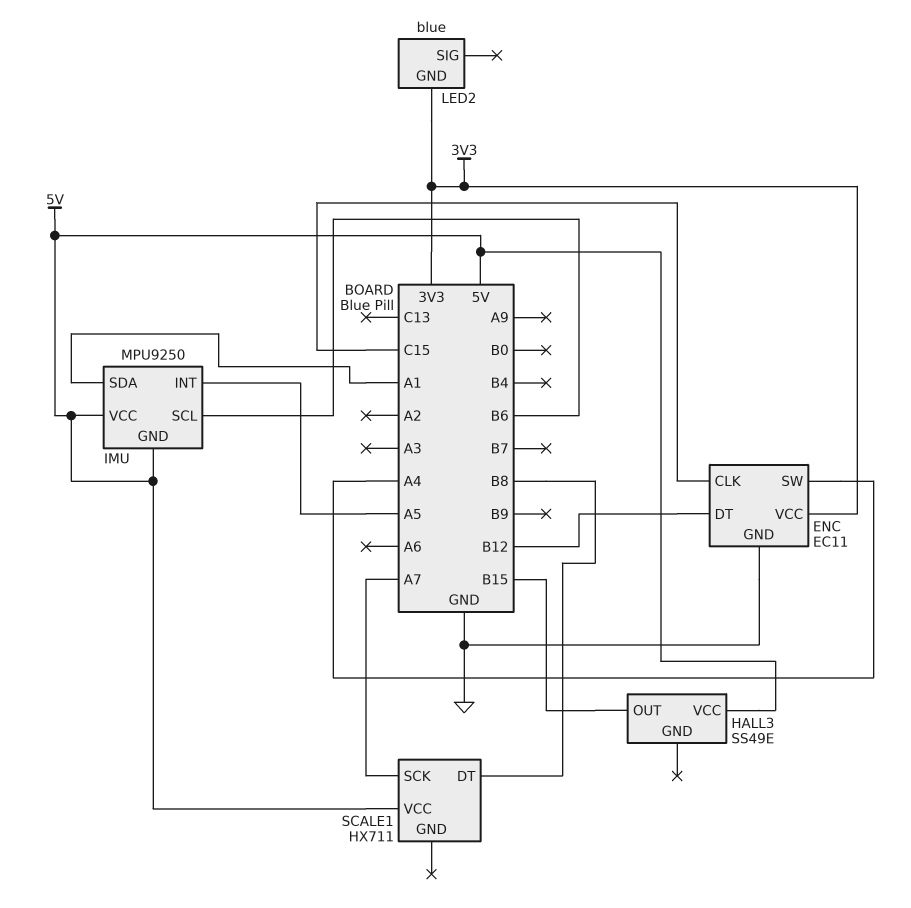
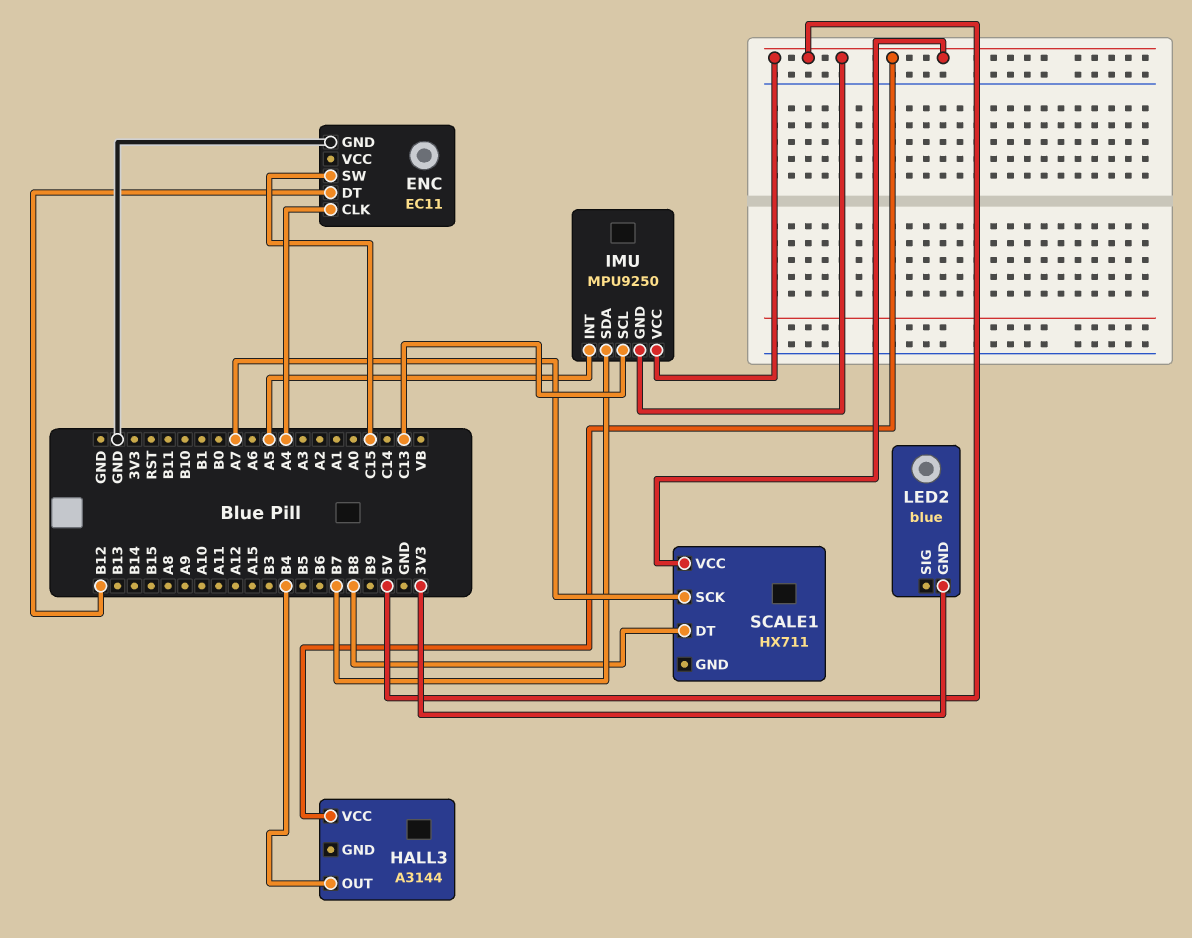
ENC pin CLK: C15 -> A4
ENC pin SW: A4 -> C15
ENC pin VCC: 3V3 -> none
HALL3: SS49E -> A3144
HALL3 pin OUT: B15 -> B4
IMU pin SCL: B6 -> C13
IMU pin SDA: A1 -> B7

